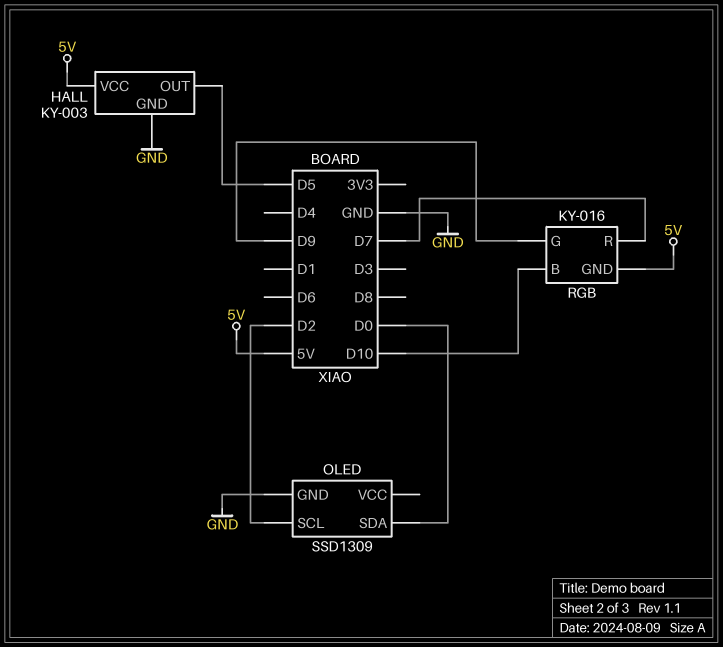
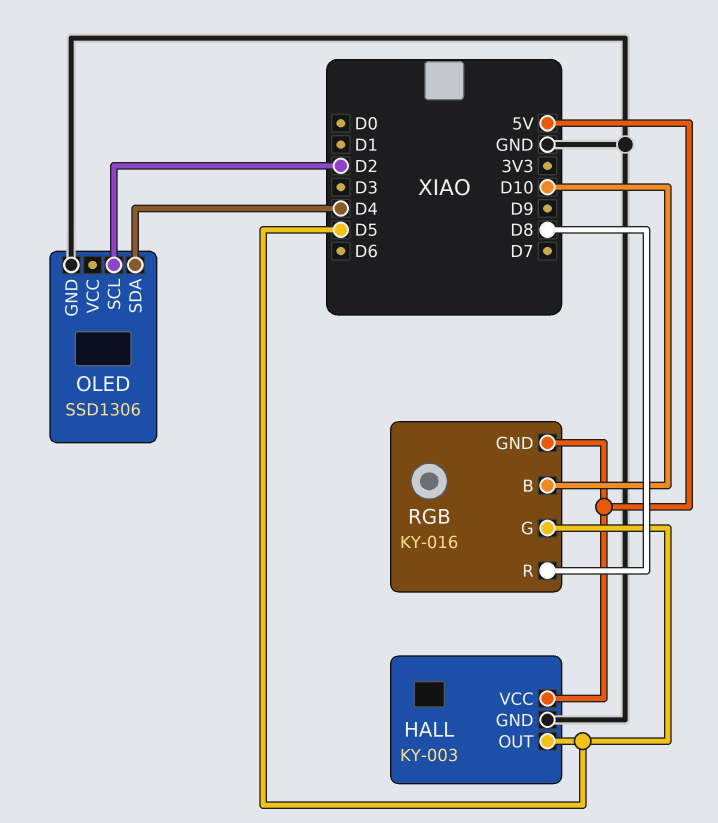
OLED: SSD1309 -> SSD1306
OLED pin SDA: D0 -> D4
RGB pin G: D9 -> D5
RGB pin R: D7 -> D8

